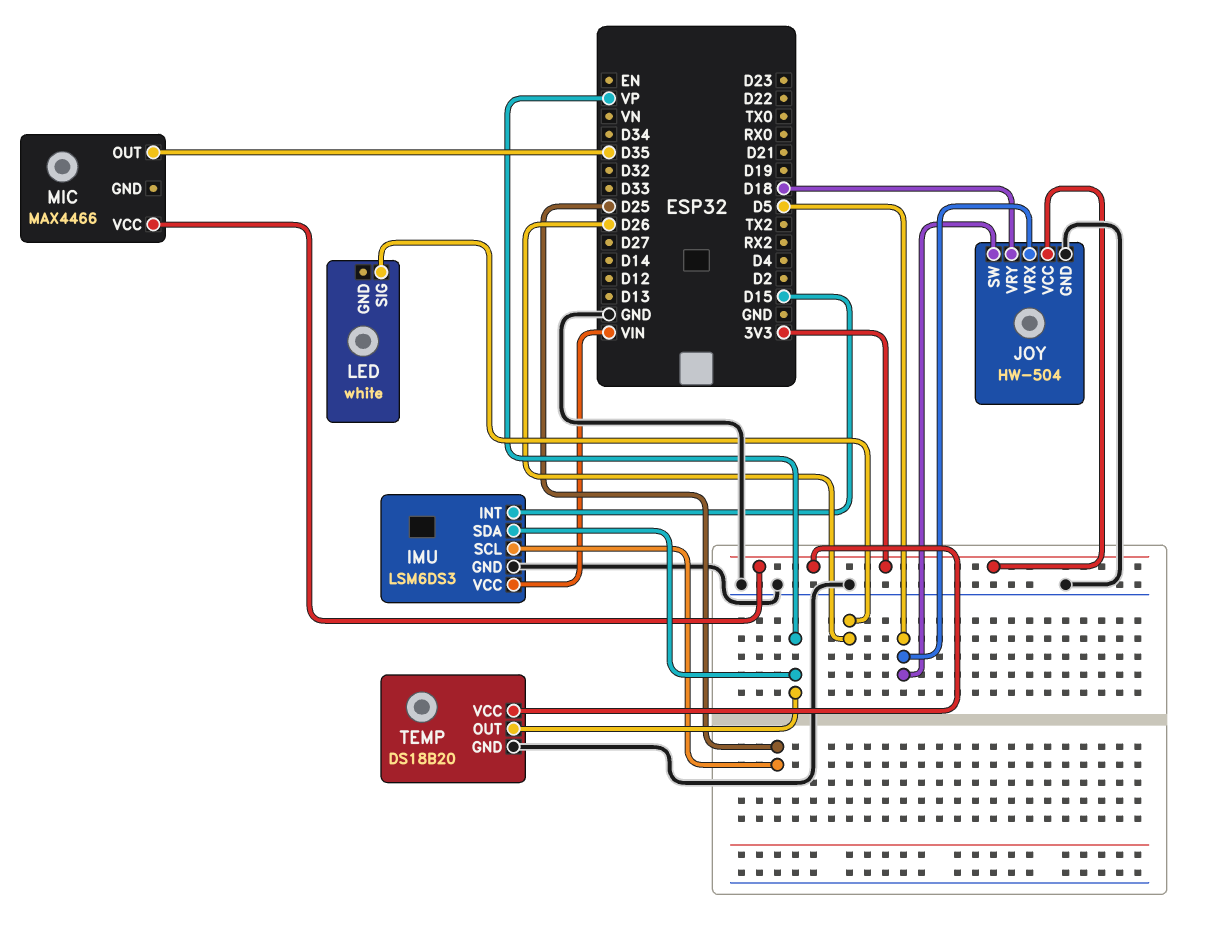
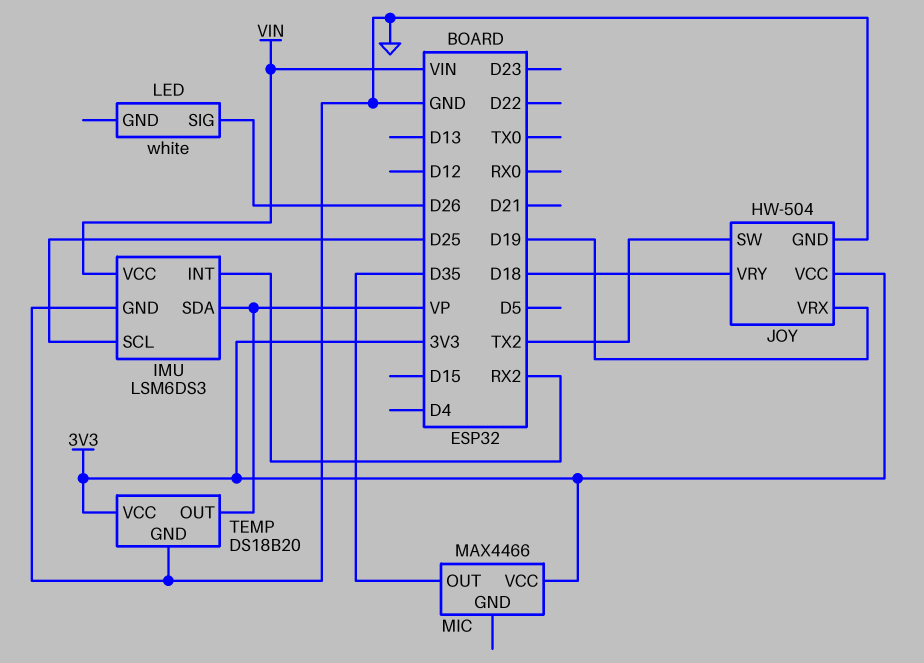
IMU pin INT: D15 -> RX2
JOY pin SW: D5 -> TX2
JOY pin VRX: D5 -> D19

